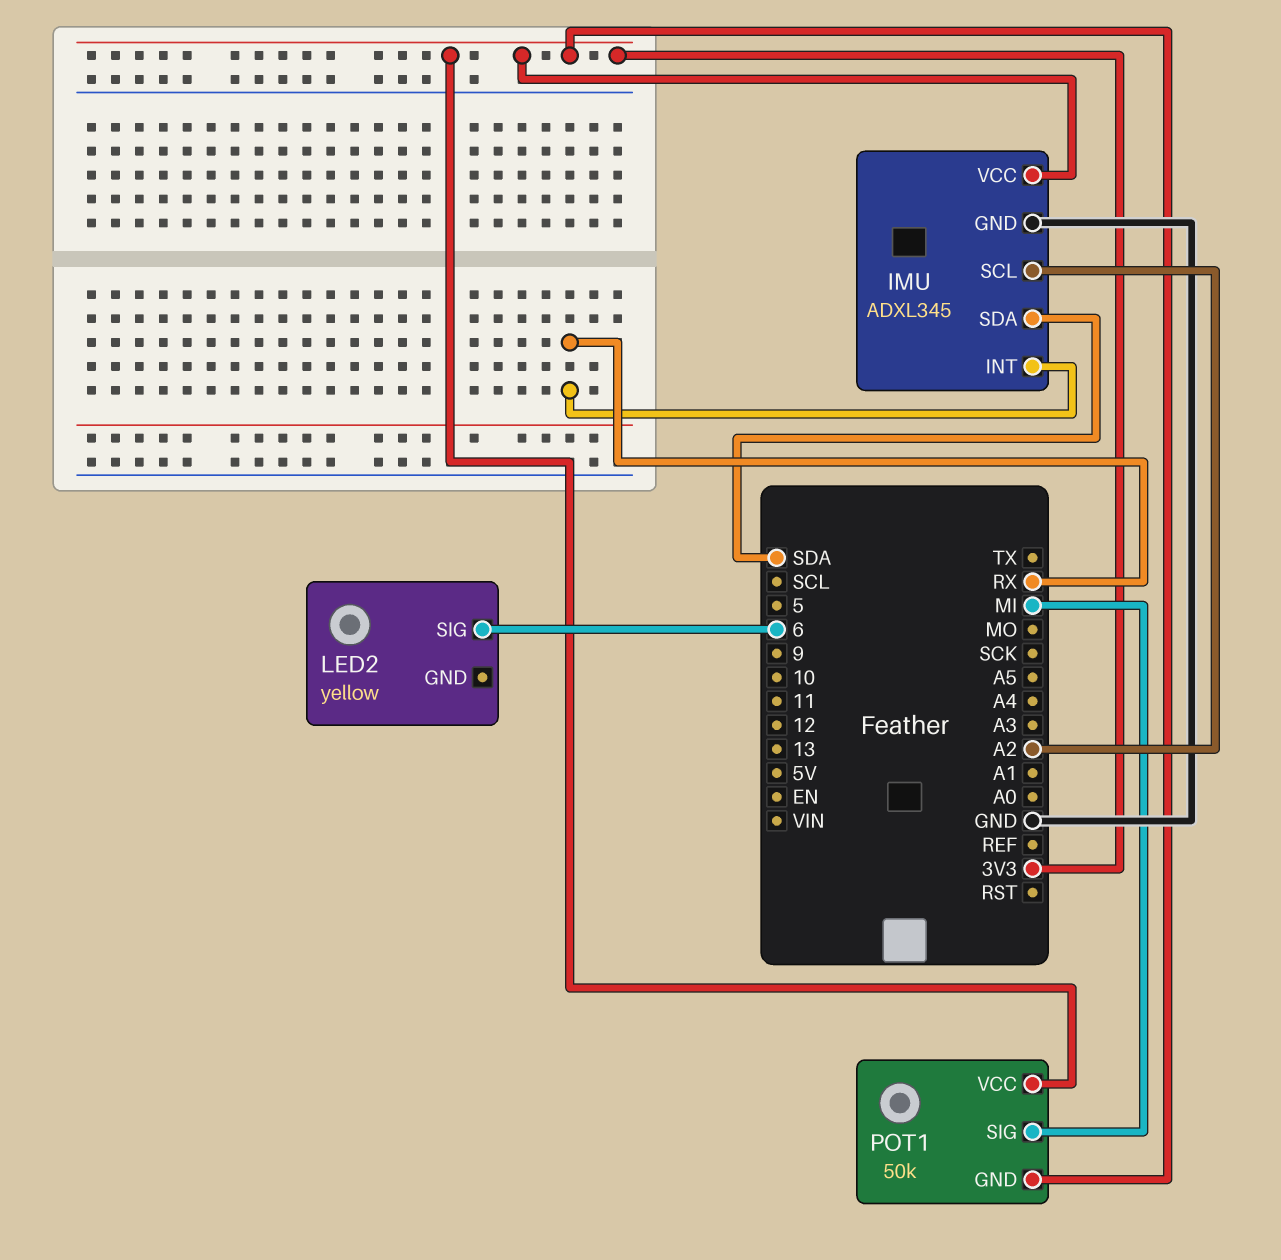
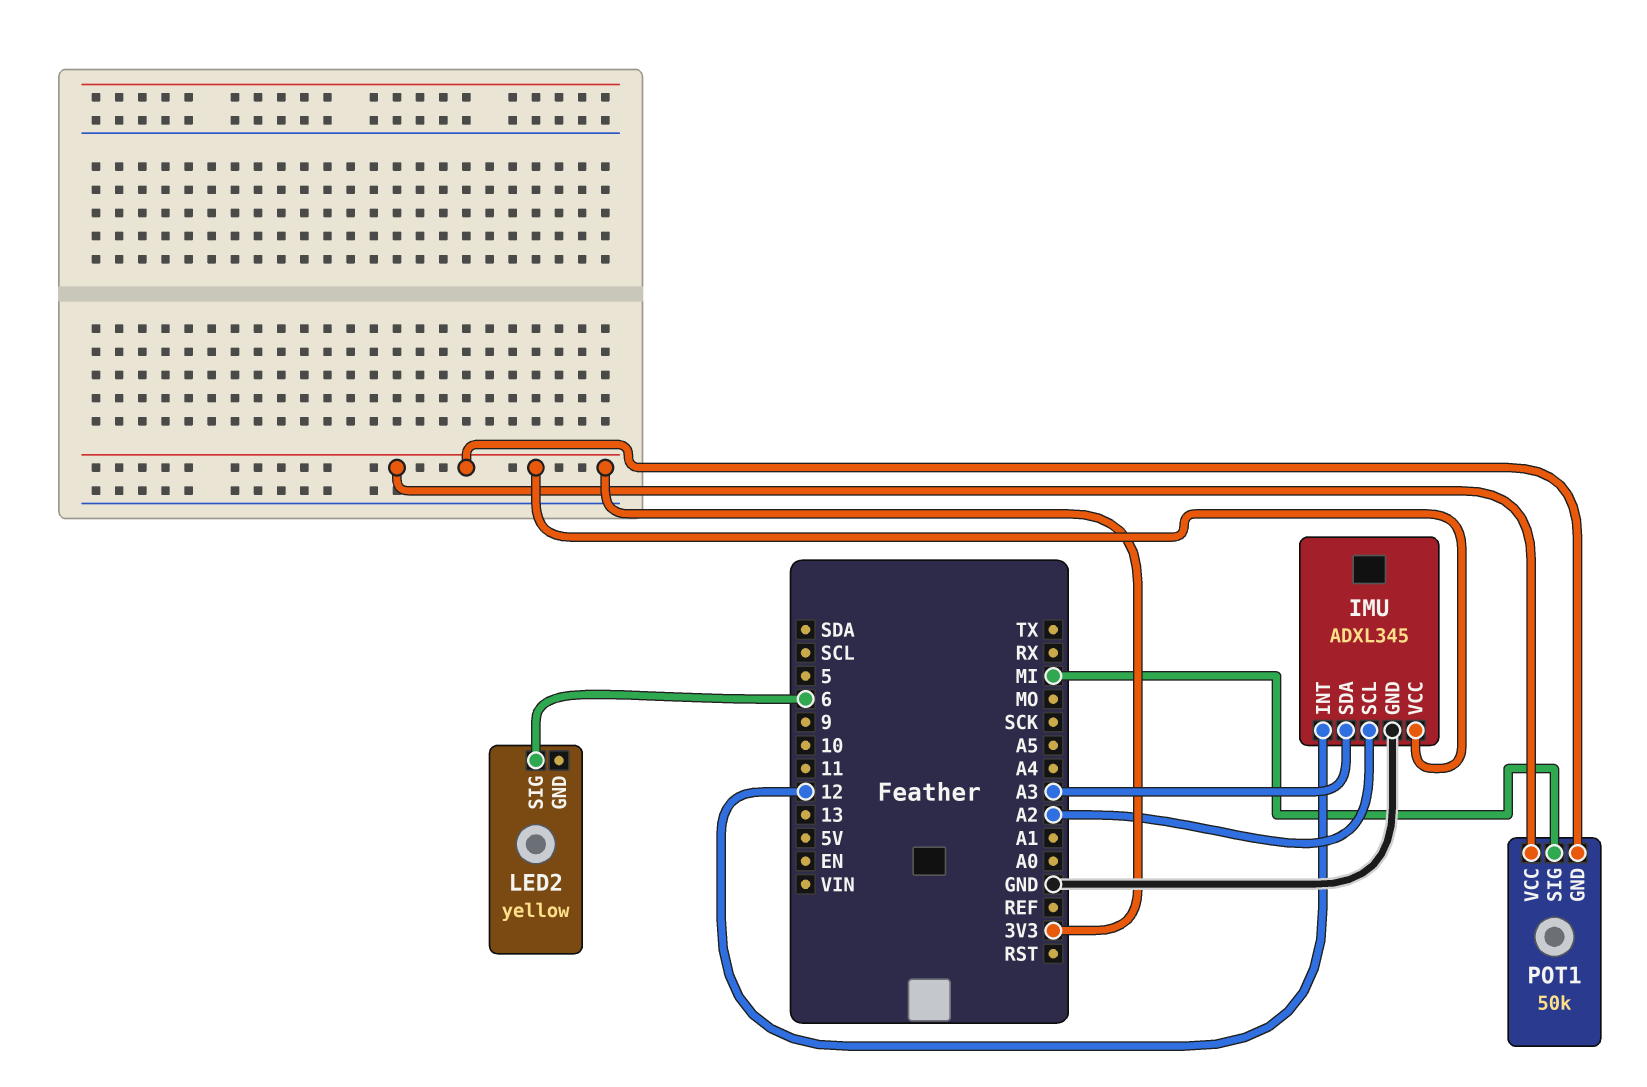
IMU pin INT: RX -> 12
IMU pin SDA: SDA -> A3

